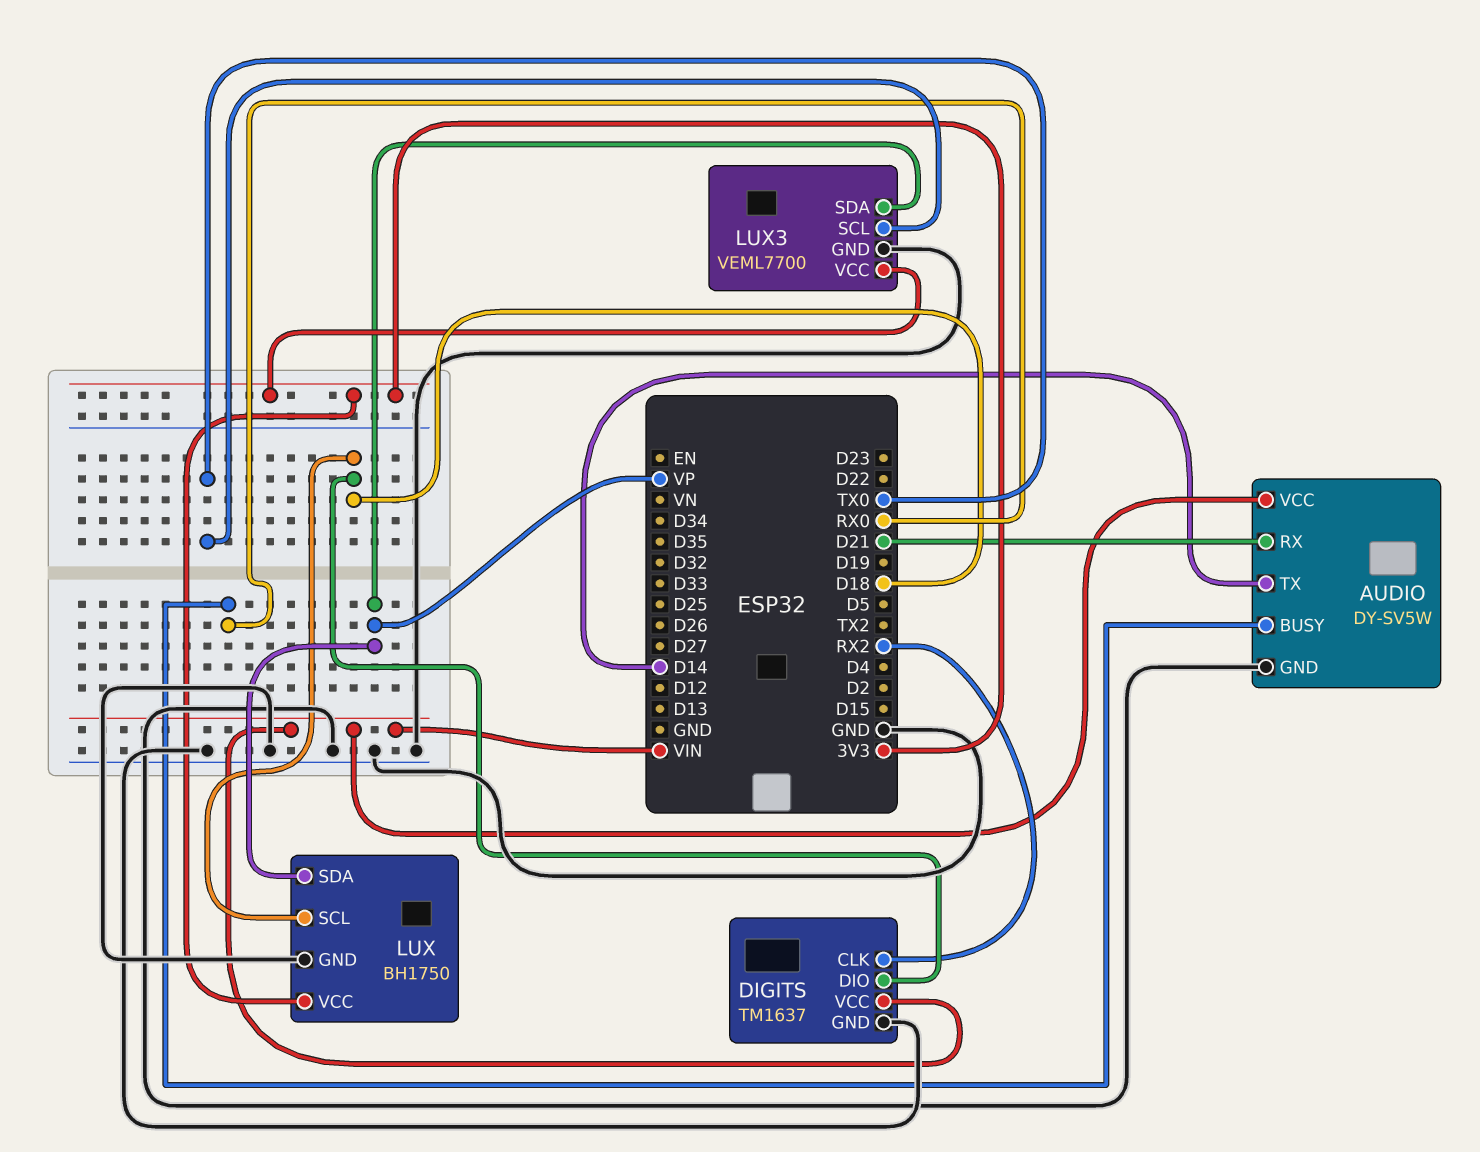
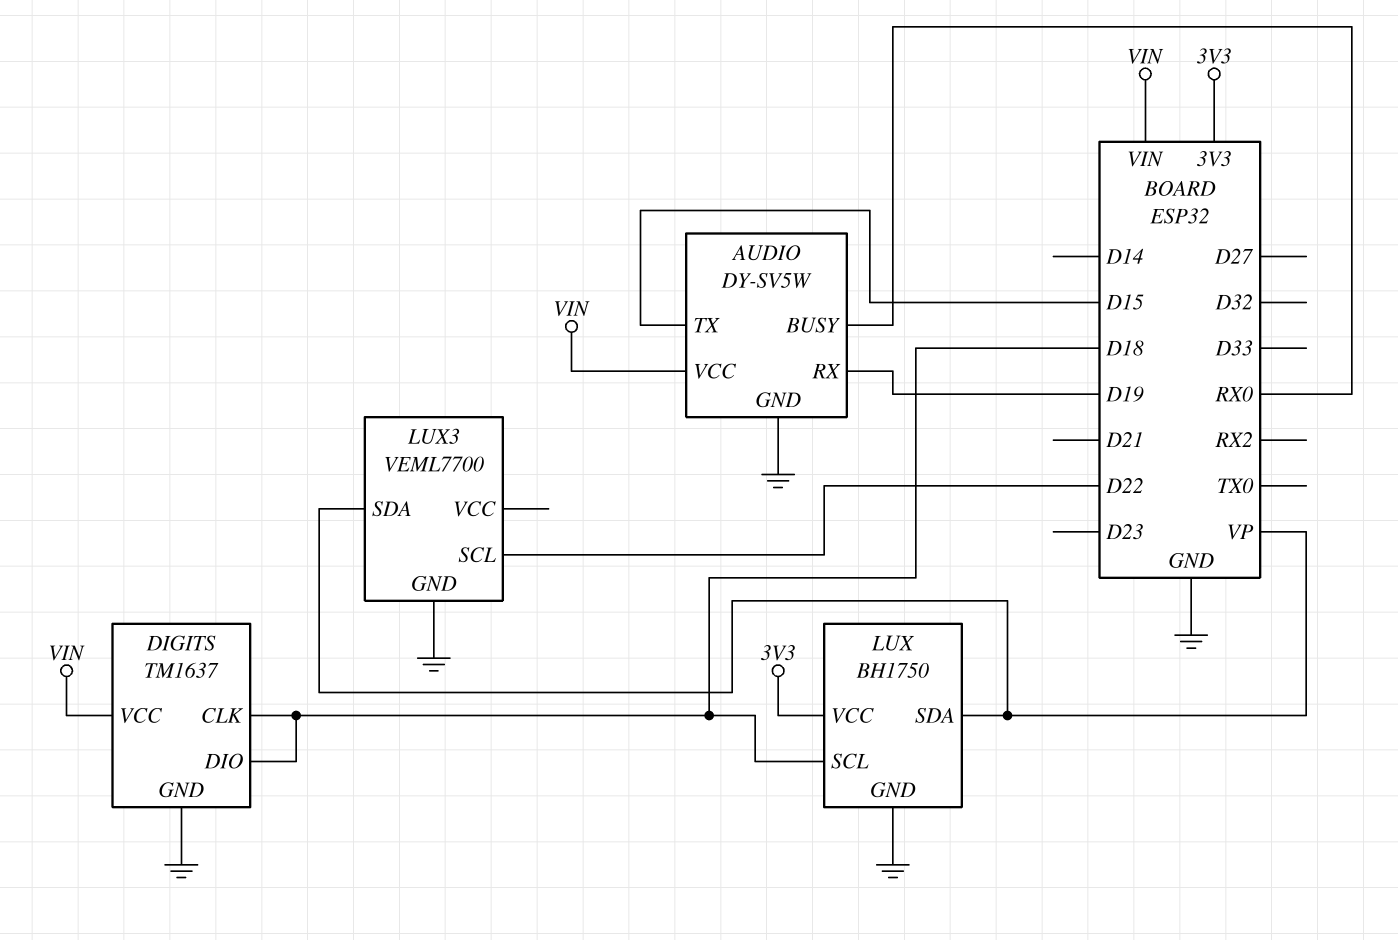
AUDIO pin RX: D21 -> D19
AUDIO pin TX: D14 -> D15
DIGITS pin CLK: RX2 -> D18
LUX3 pin SCL: TX0 -> D22
LUX3 pin VCC: 3V3 -> none

